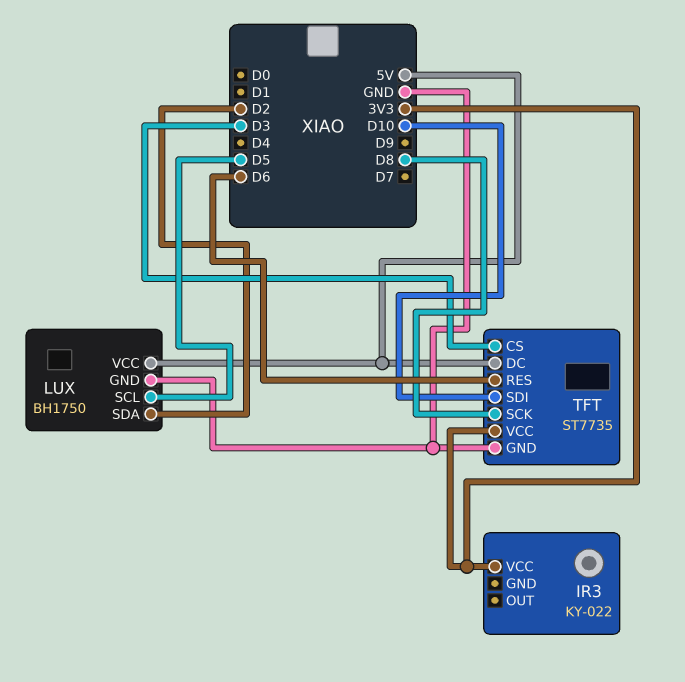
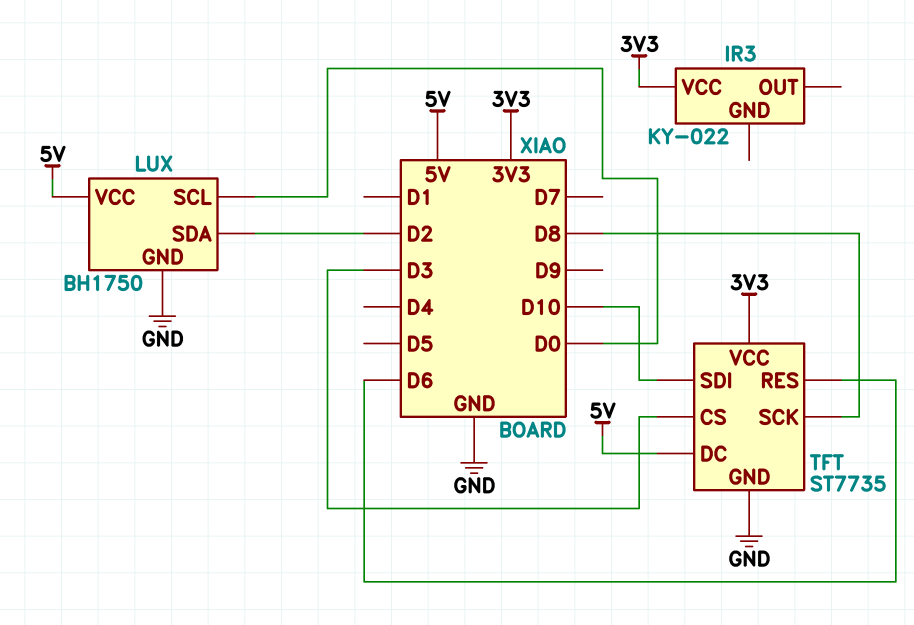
LUX pin SCL: D5 -> D0

